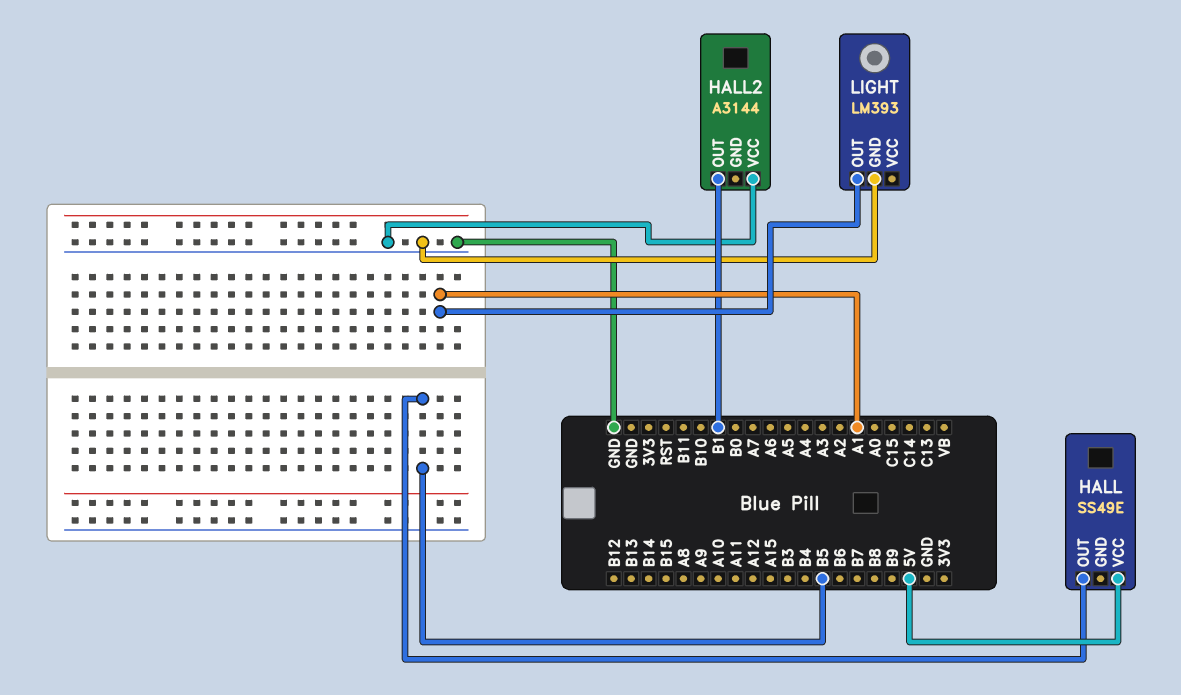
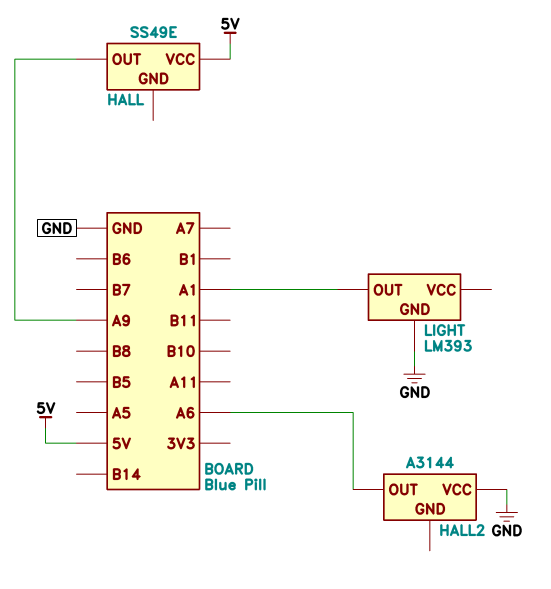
HALL pin OUT: B5 -> A9
HALL2 pin OUT: B1 -> A6

